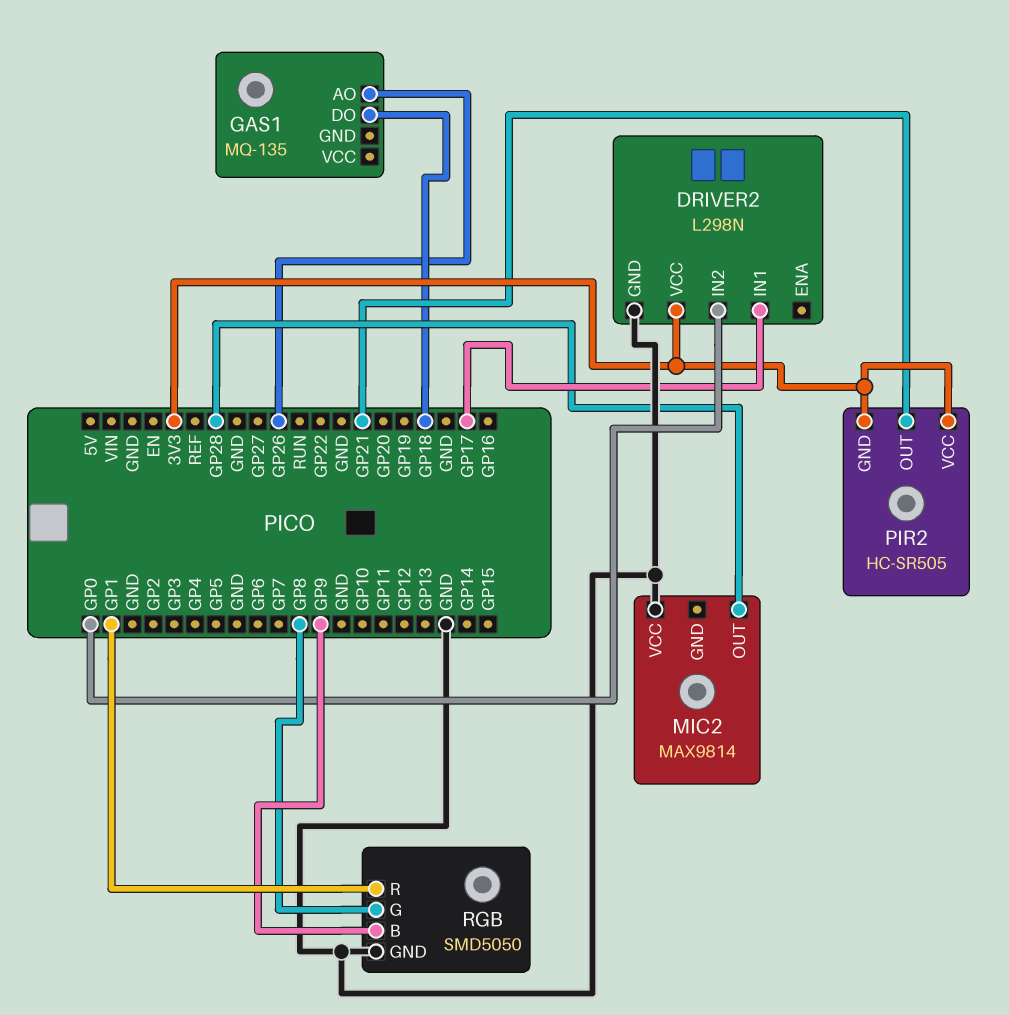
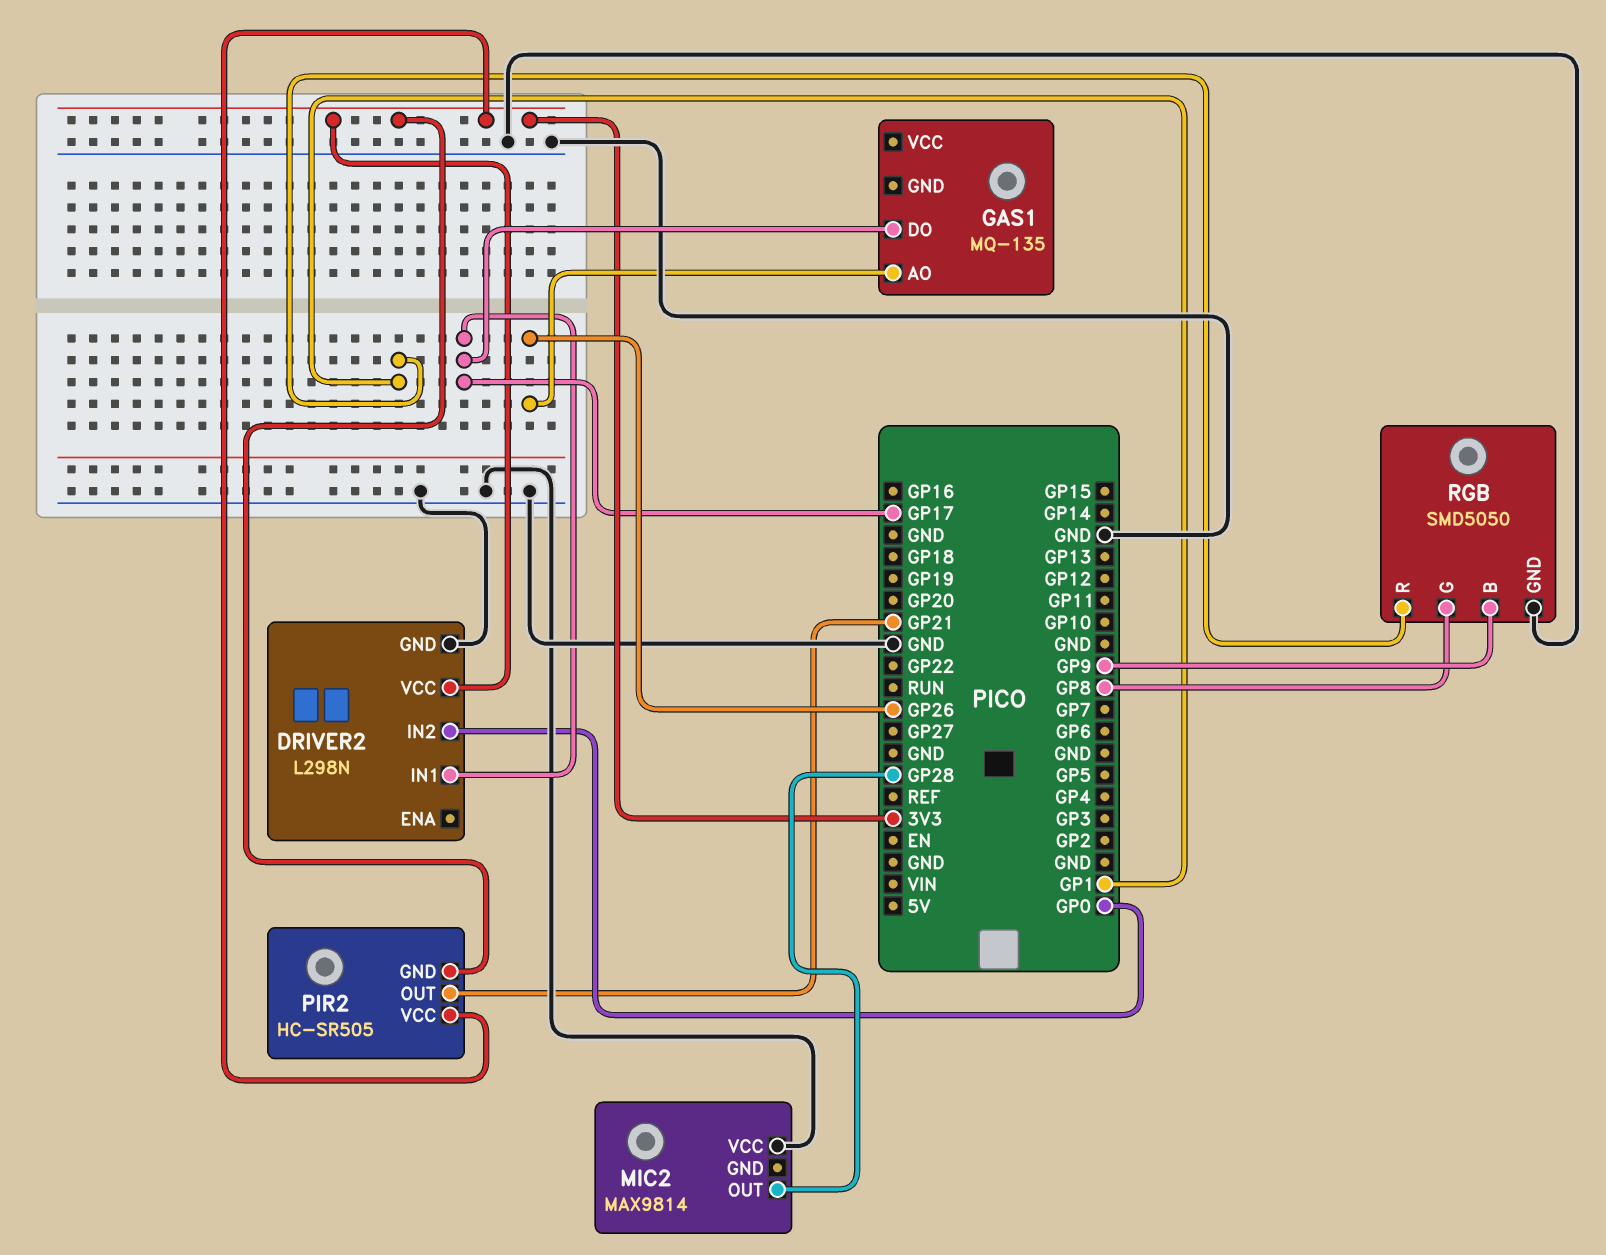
GAS1 pin DO: GP18 -> GP17

